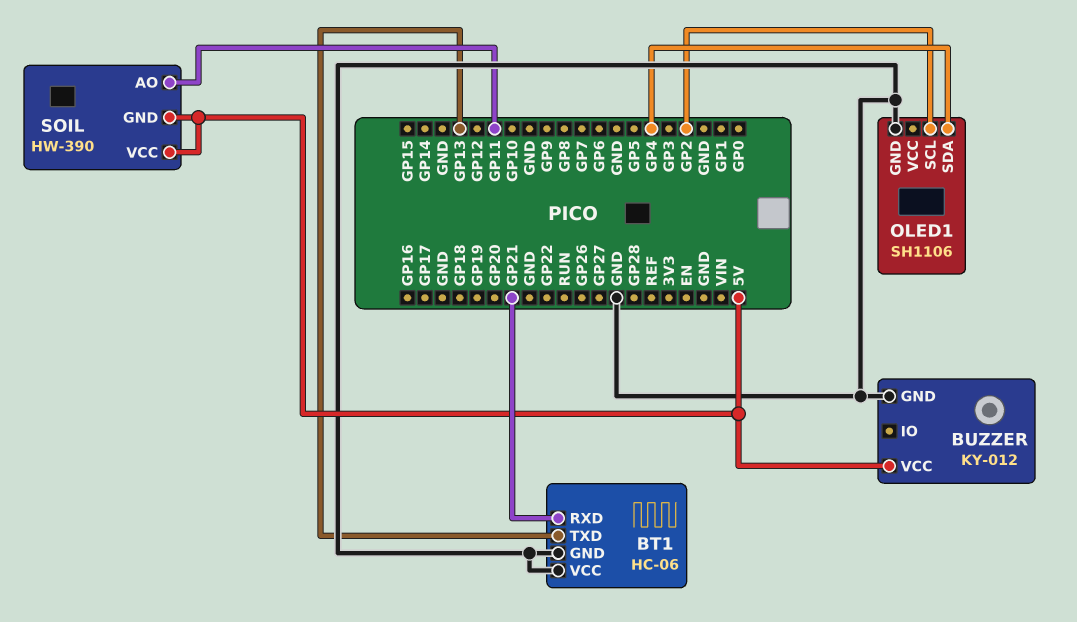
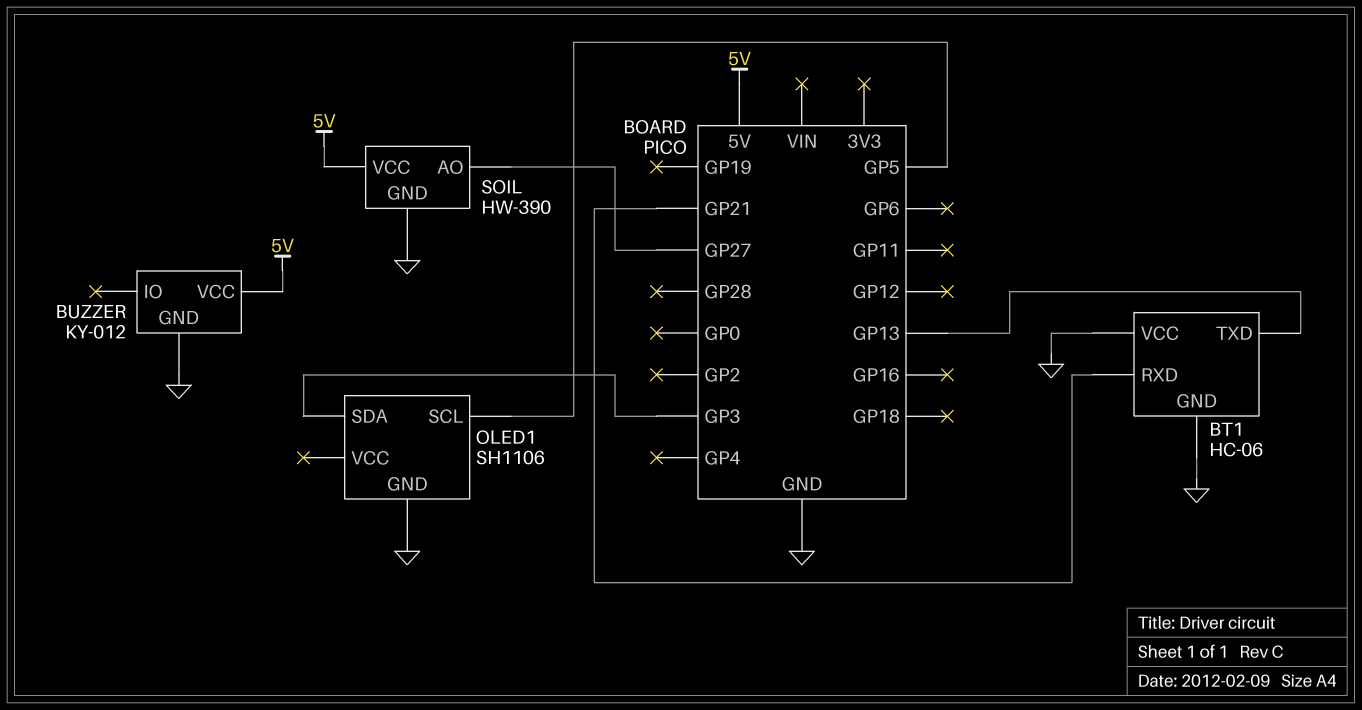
OLED1 pin SCL: GP2 -> GP5
OLED1 pin SDA: GP4 -> GP3
SOIL pin AO: GP11 -> GP27
SOIL pin GND: 5V -> GND

